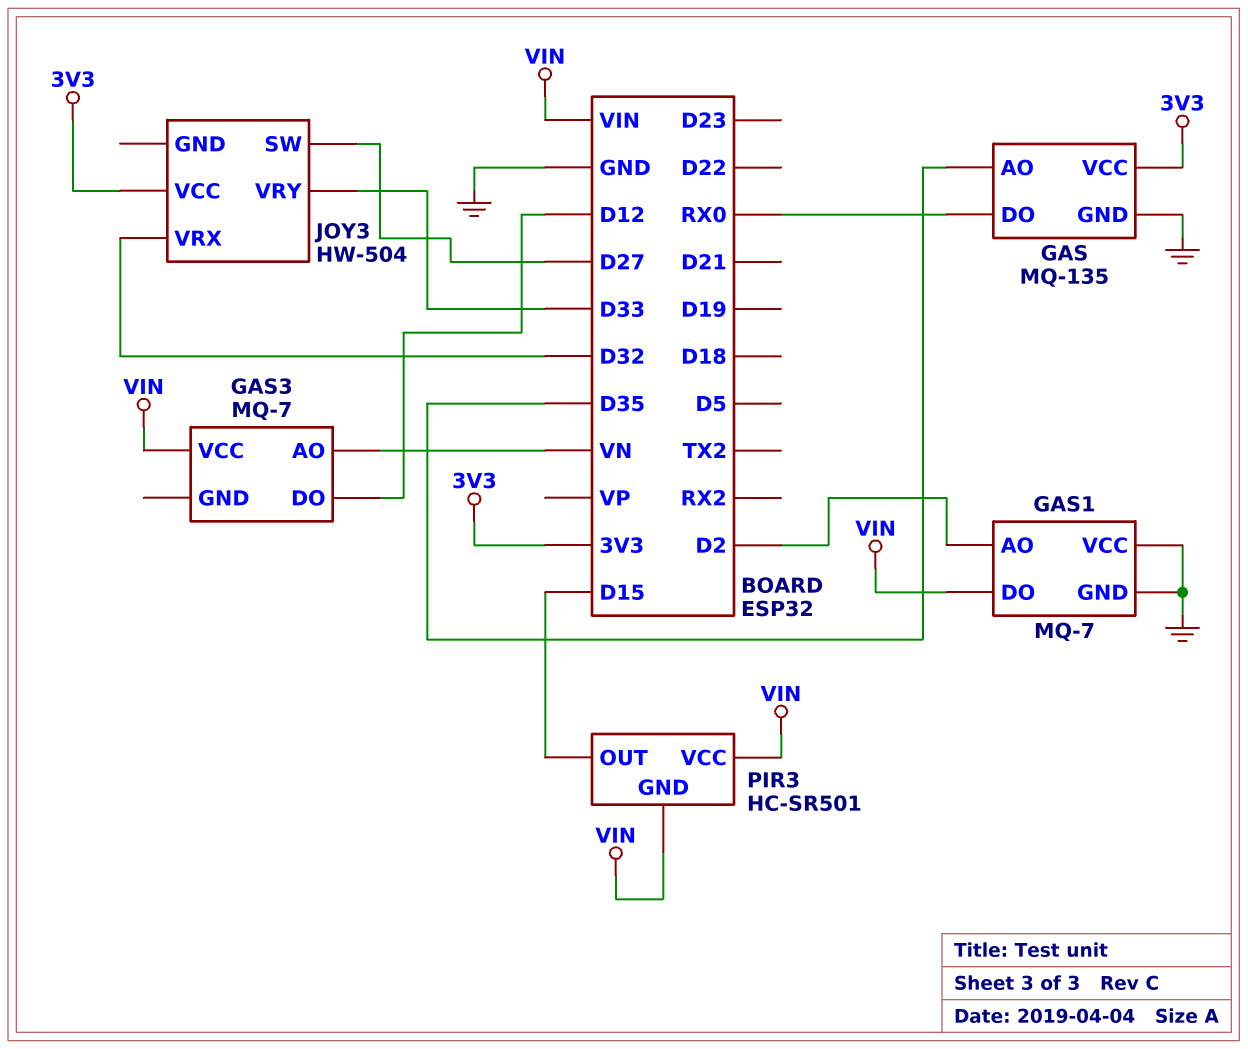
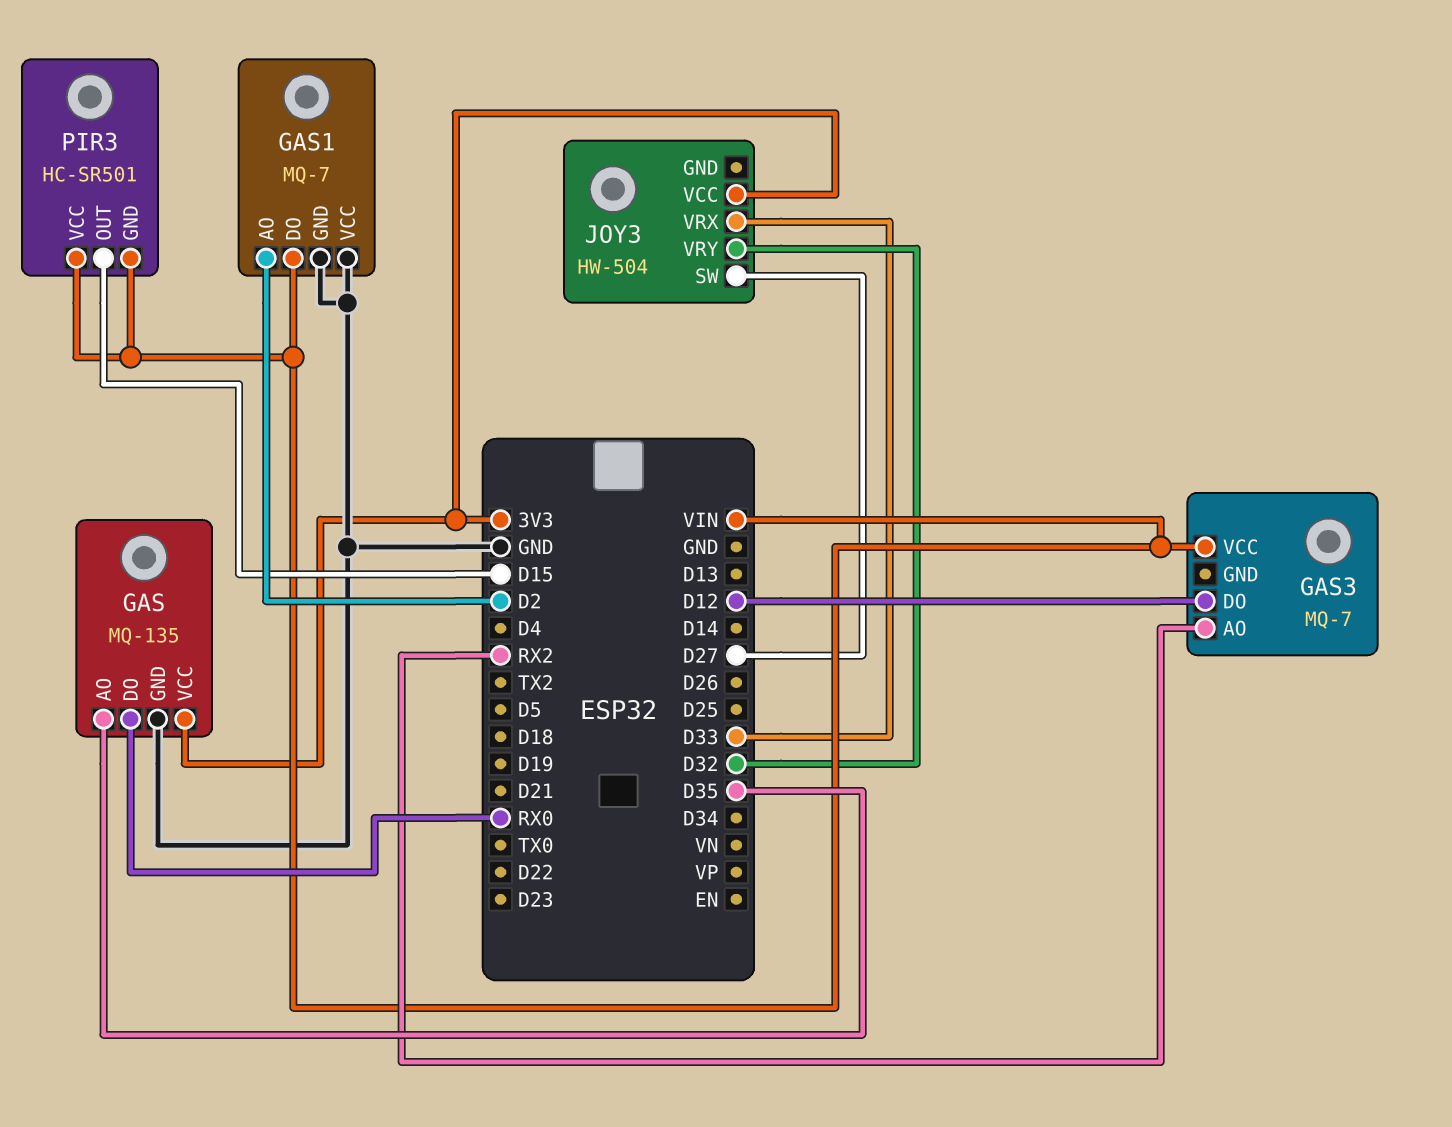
GAS3 pin AO: VN -> RX2
JOY3 pin VRX: D32 -> D33
JOY3 pin VRY: D33 -> D32

